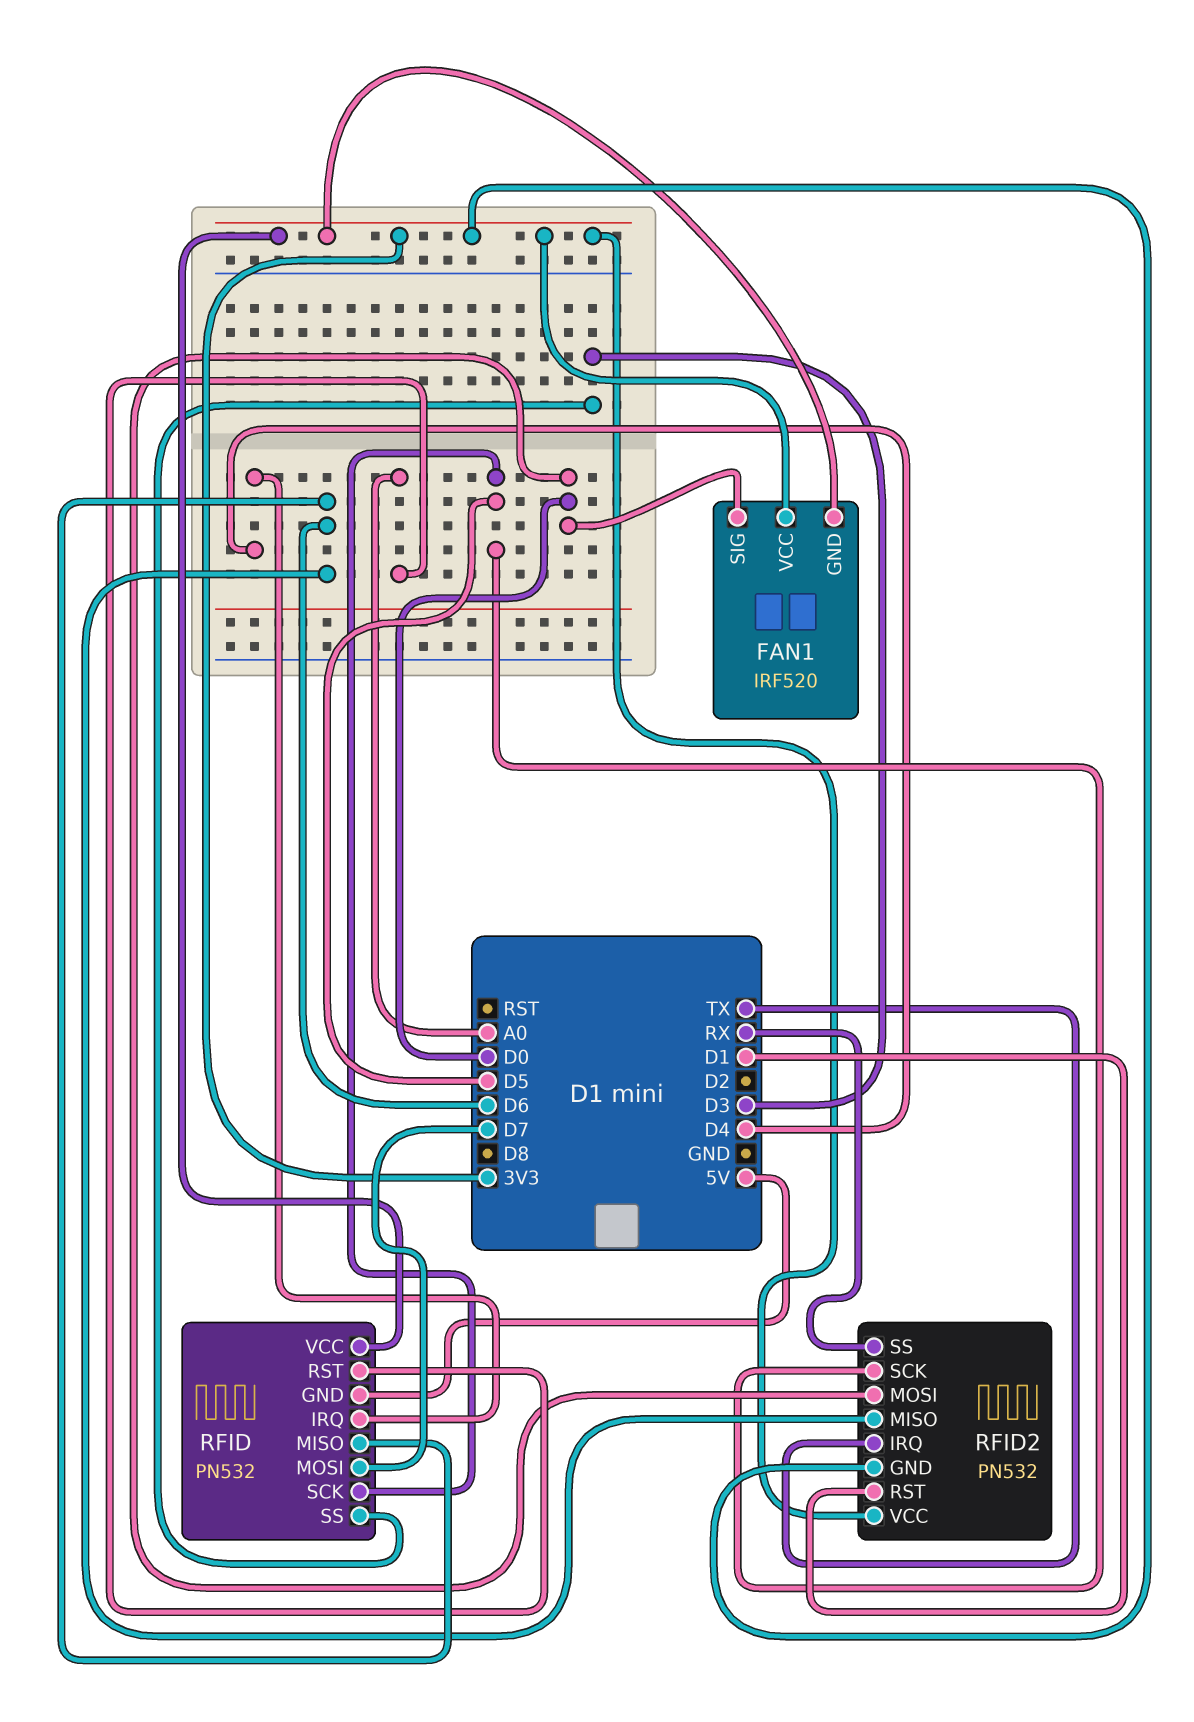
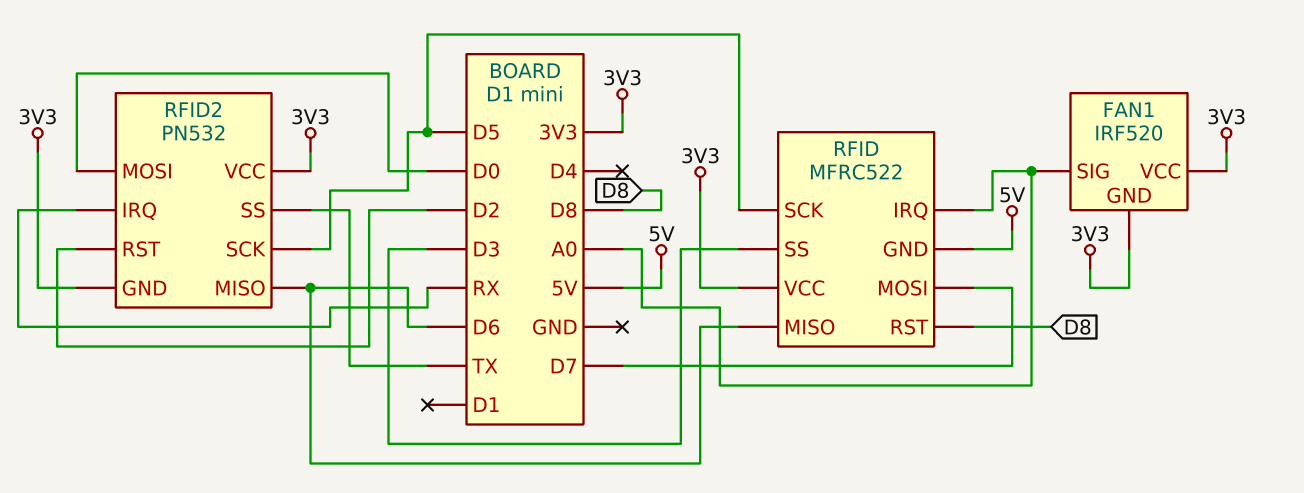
FAN1 pin SIG: D0 -> A0
RFID: PN532 -> MFRC522
RFID pin IRQ: D4 -> A0
RFID pin RST: A0 -> D8
RFID2 pin IRQ: TX -> RX
RFID2 pin RST: D1 -> D2
RFID2 pin SS: RX -> TX

